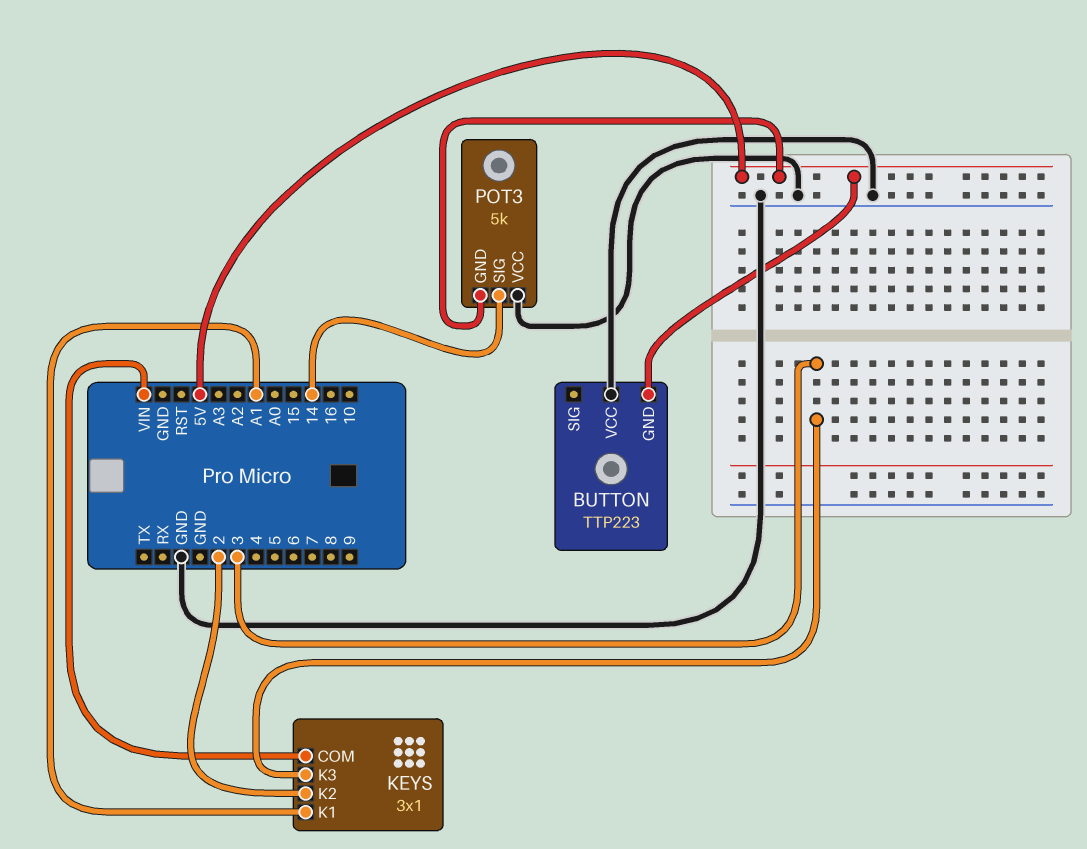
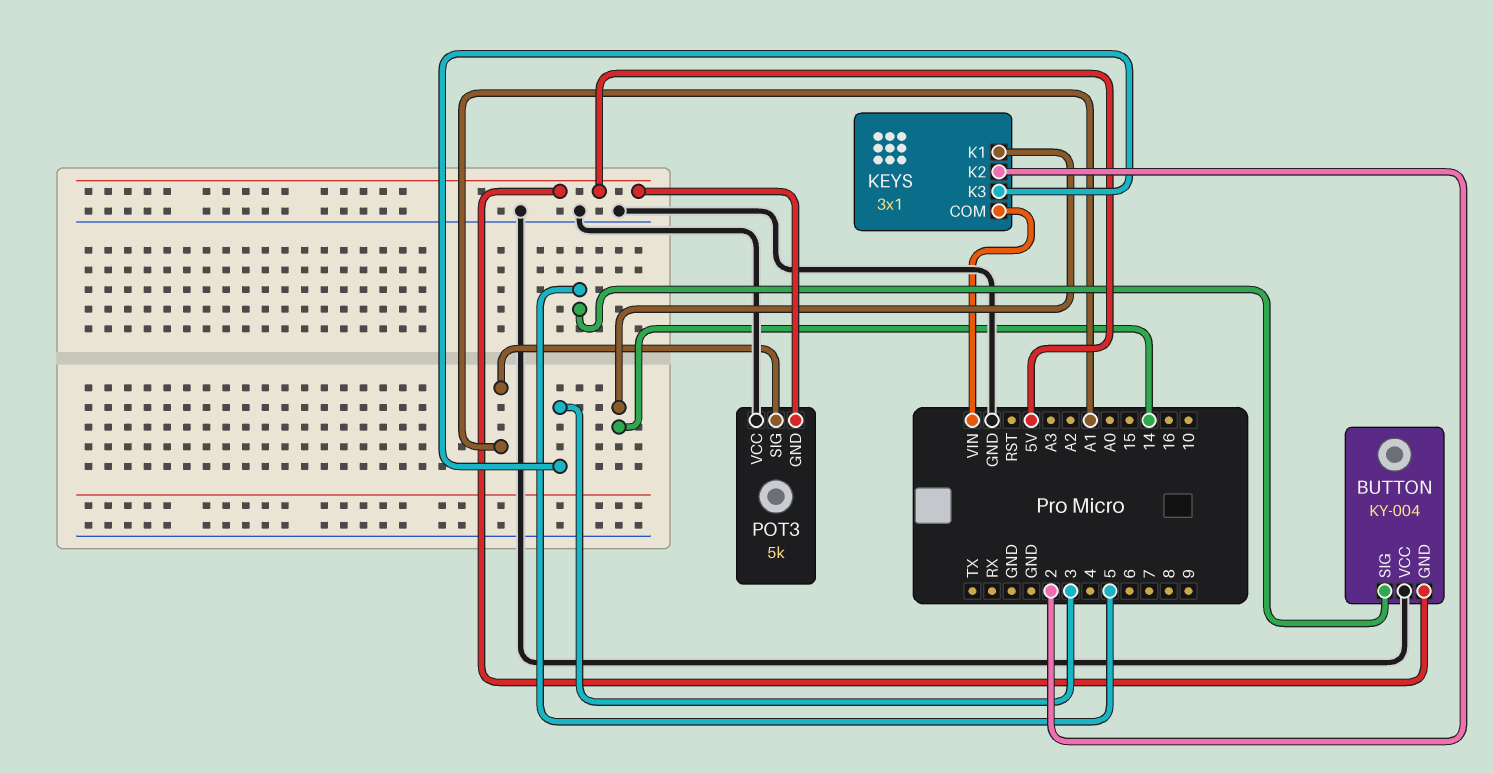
BUTTON: TTP223 -> KY-004
BUTTON pin SIG: none -> 5
KEYS pin K1: A1 -> 14
POT3 pin SIG: 14 -> A1

